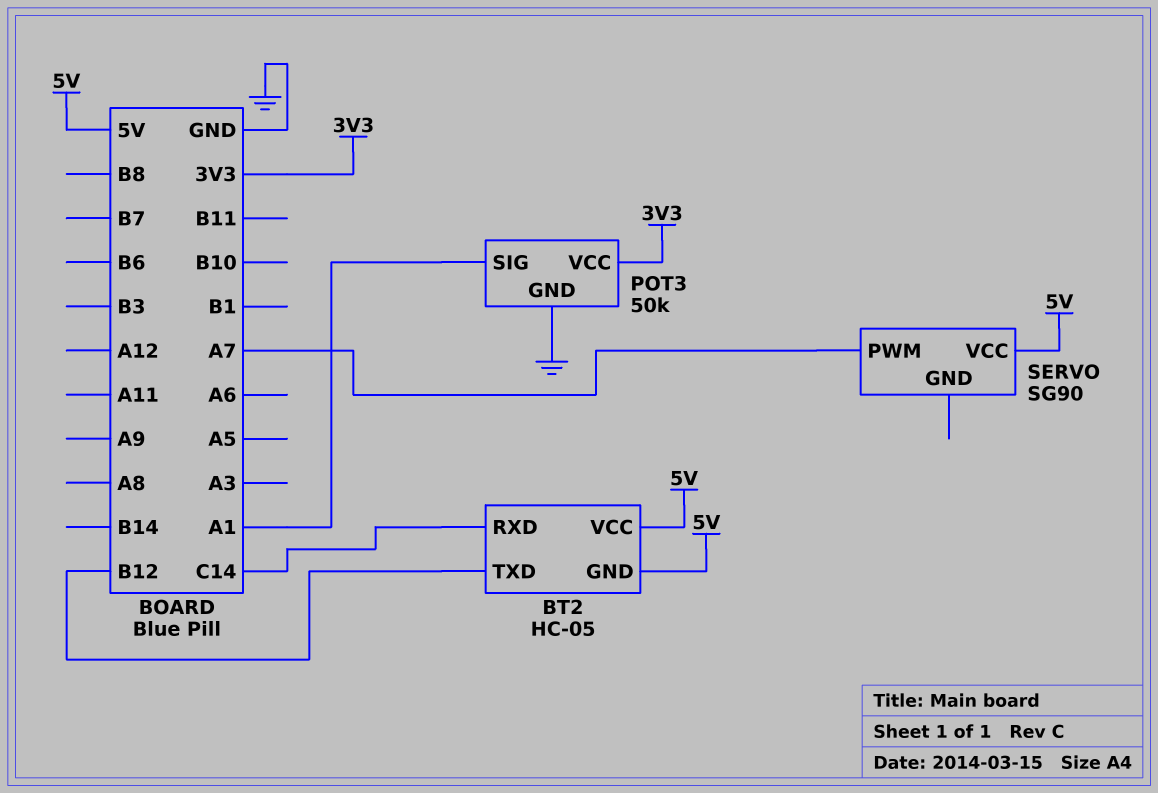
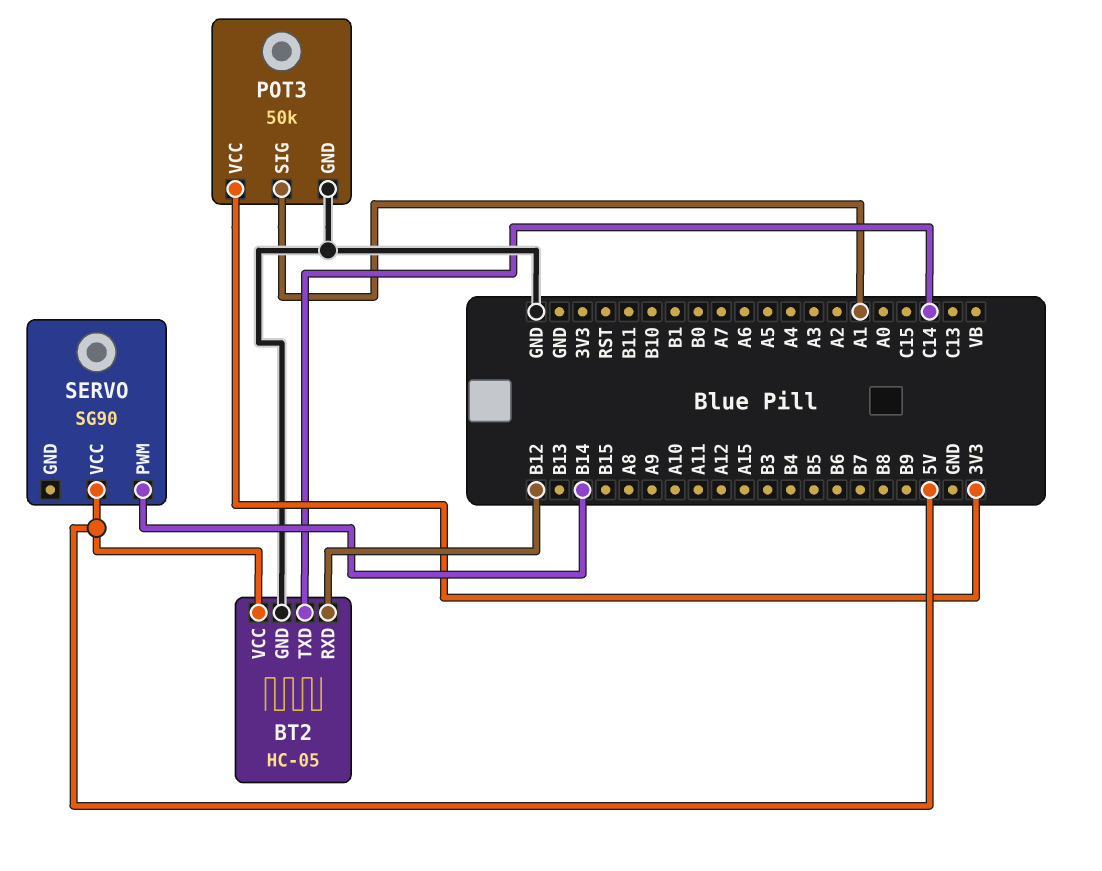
BT2 pin GND: 5V -> GND
BT2 pin RXD: C14 -> B12
BT2 pin TXD: B12 -> C14
SERVO pin PWM: A7 -> B14

